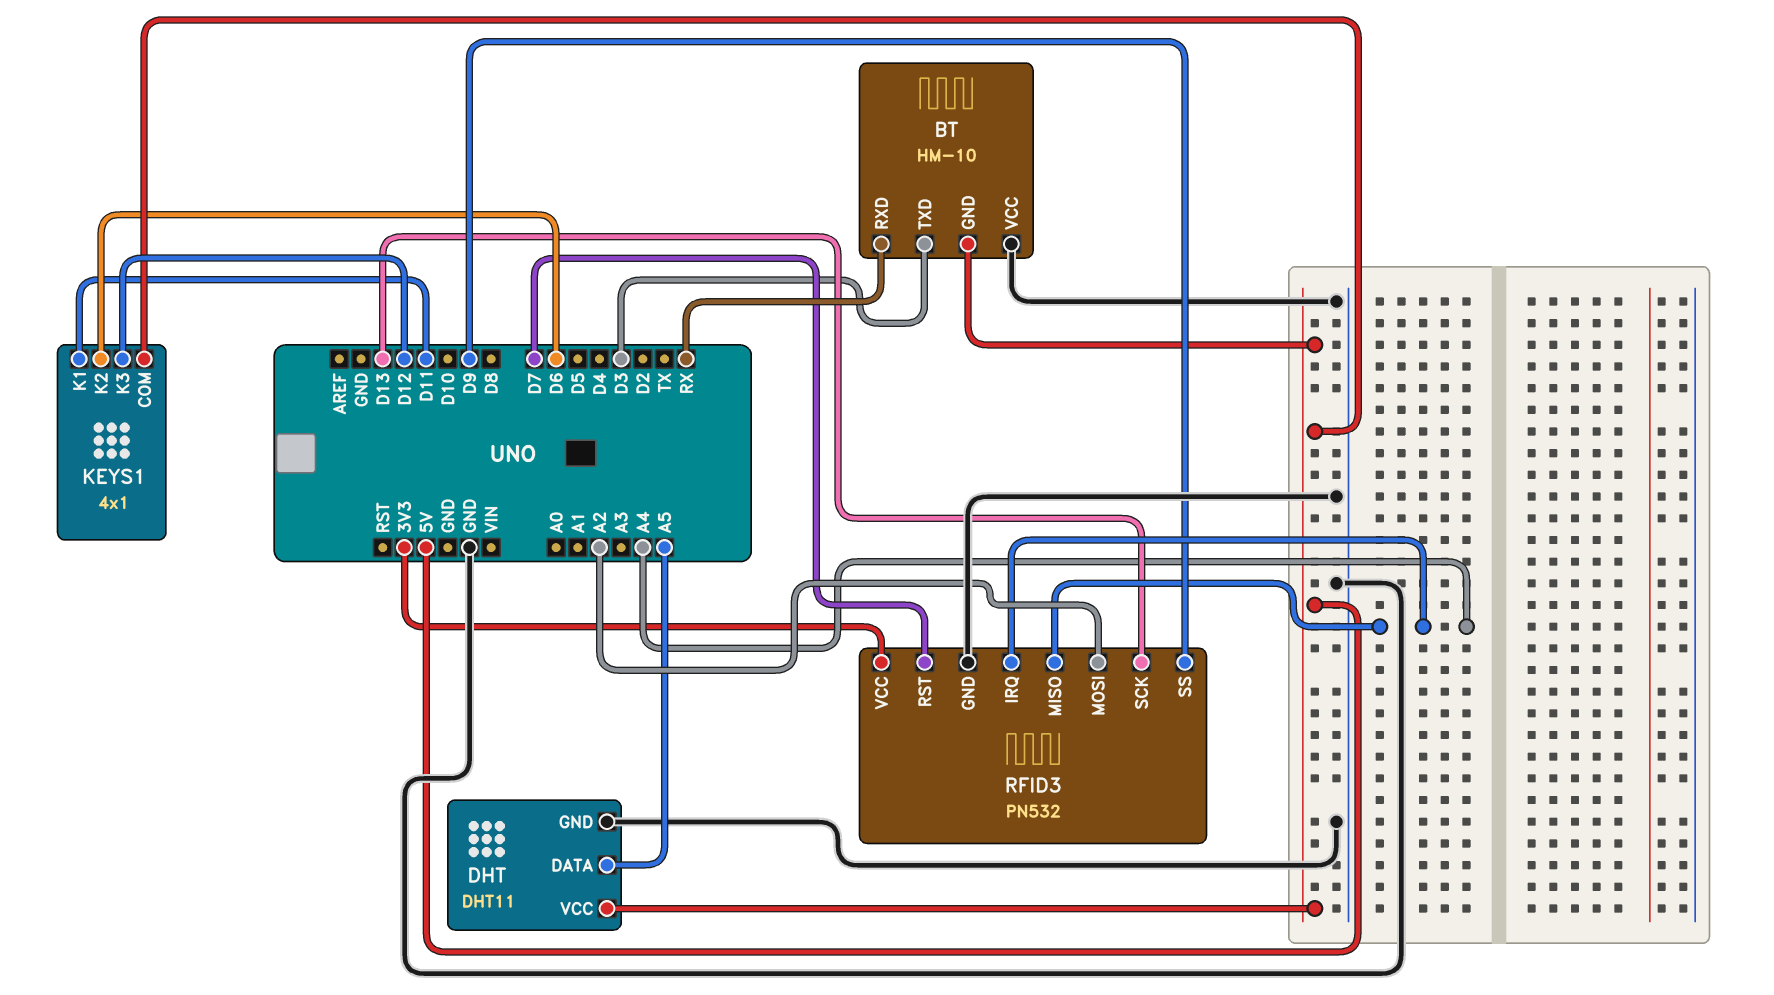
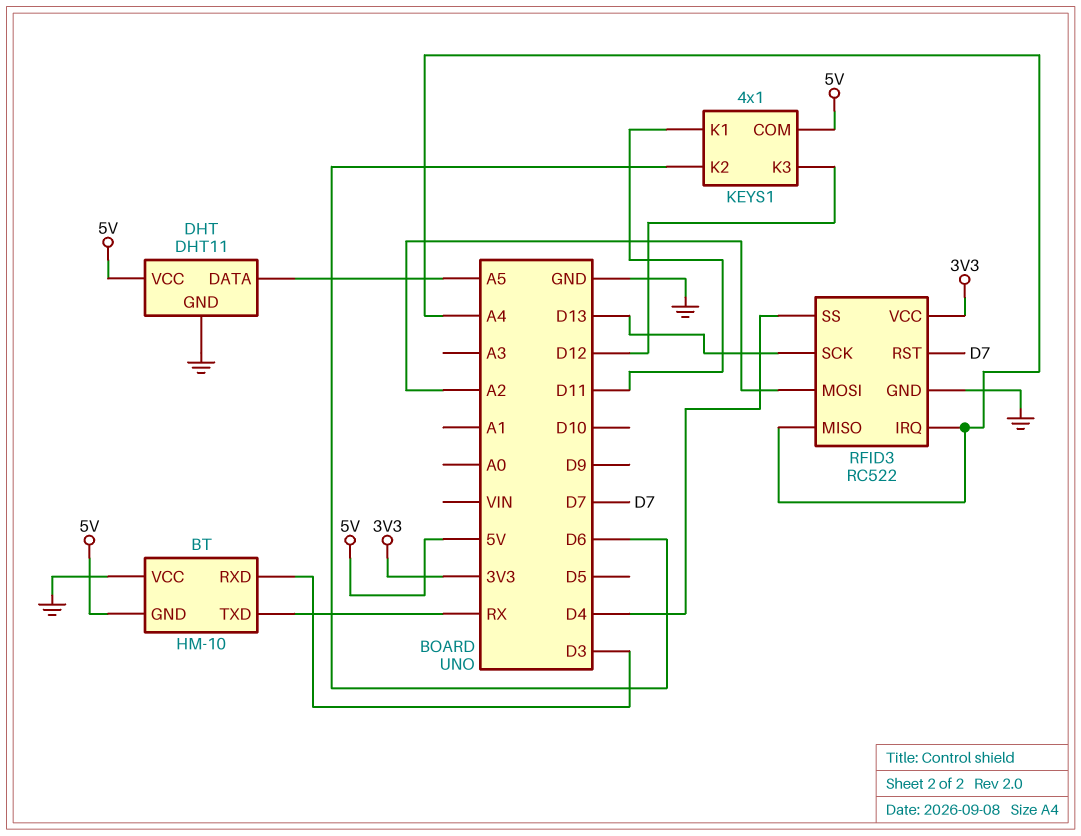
BT pin RXD: RX -> D3
BT pin TXD: D3 -> RX
RFID3: PN532 -> RC522
RFID3 pin SS: D9 -> D4

